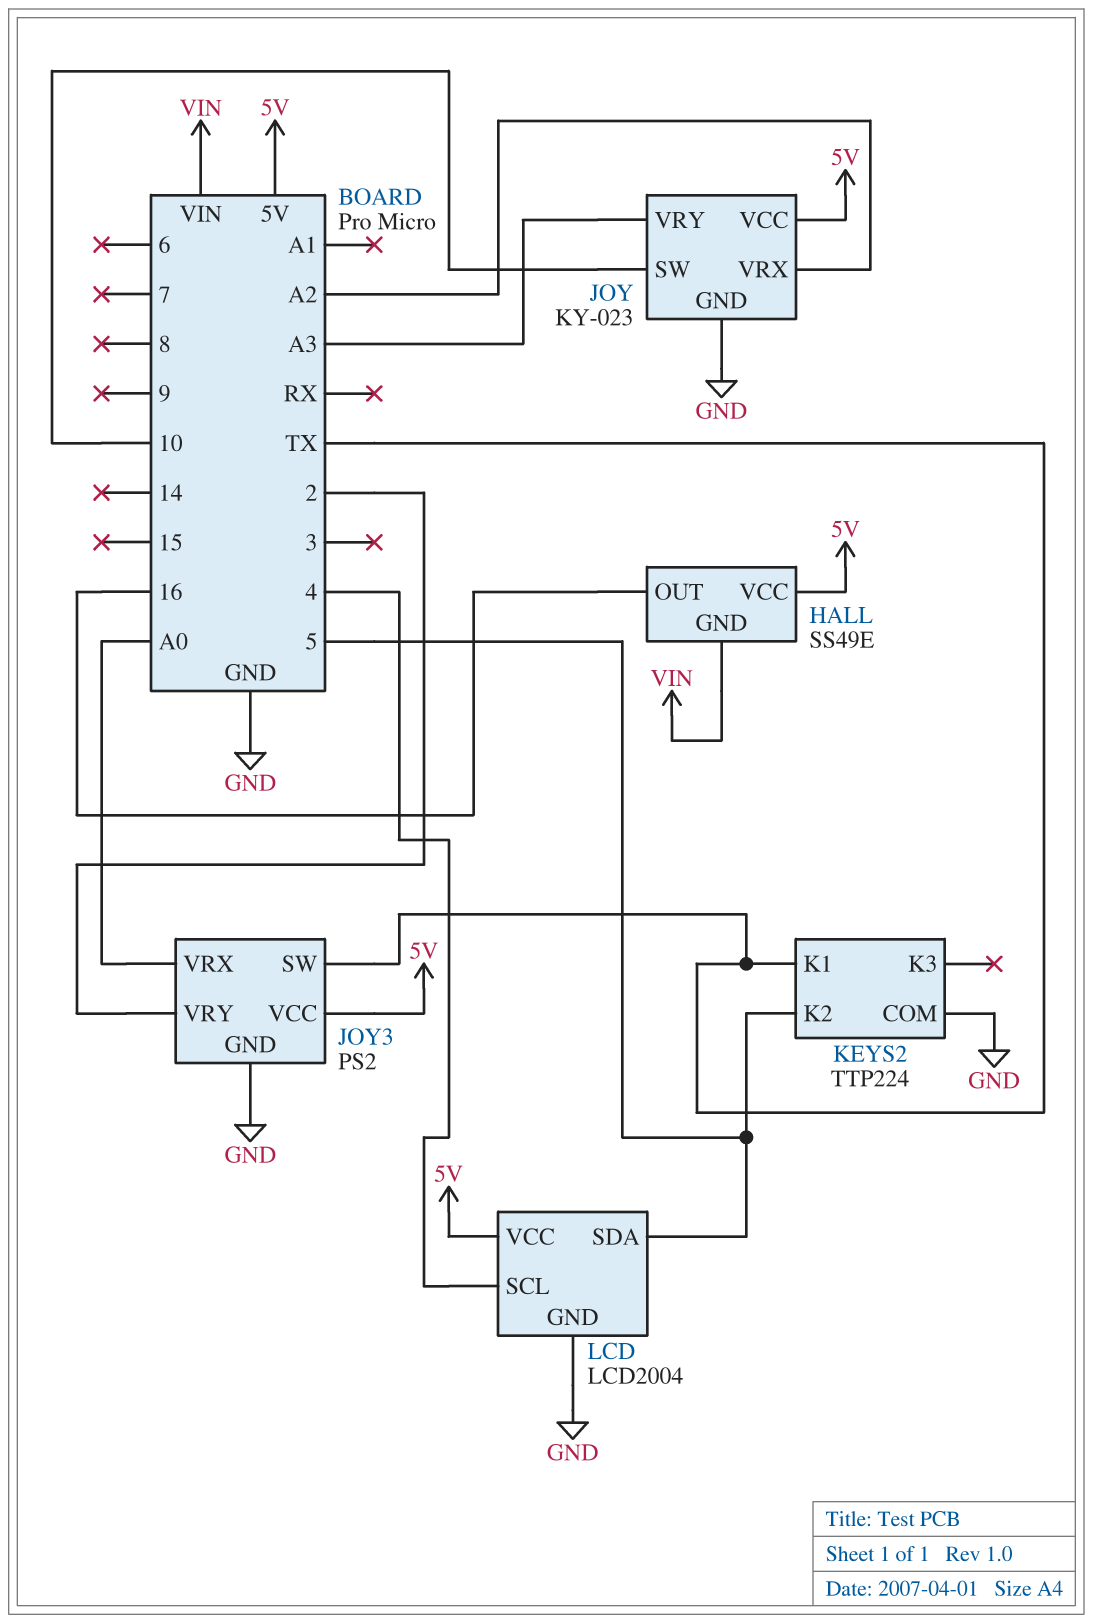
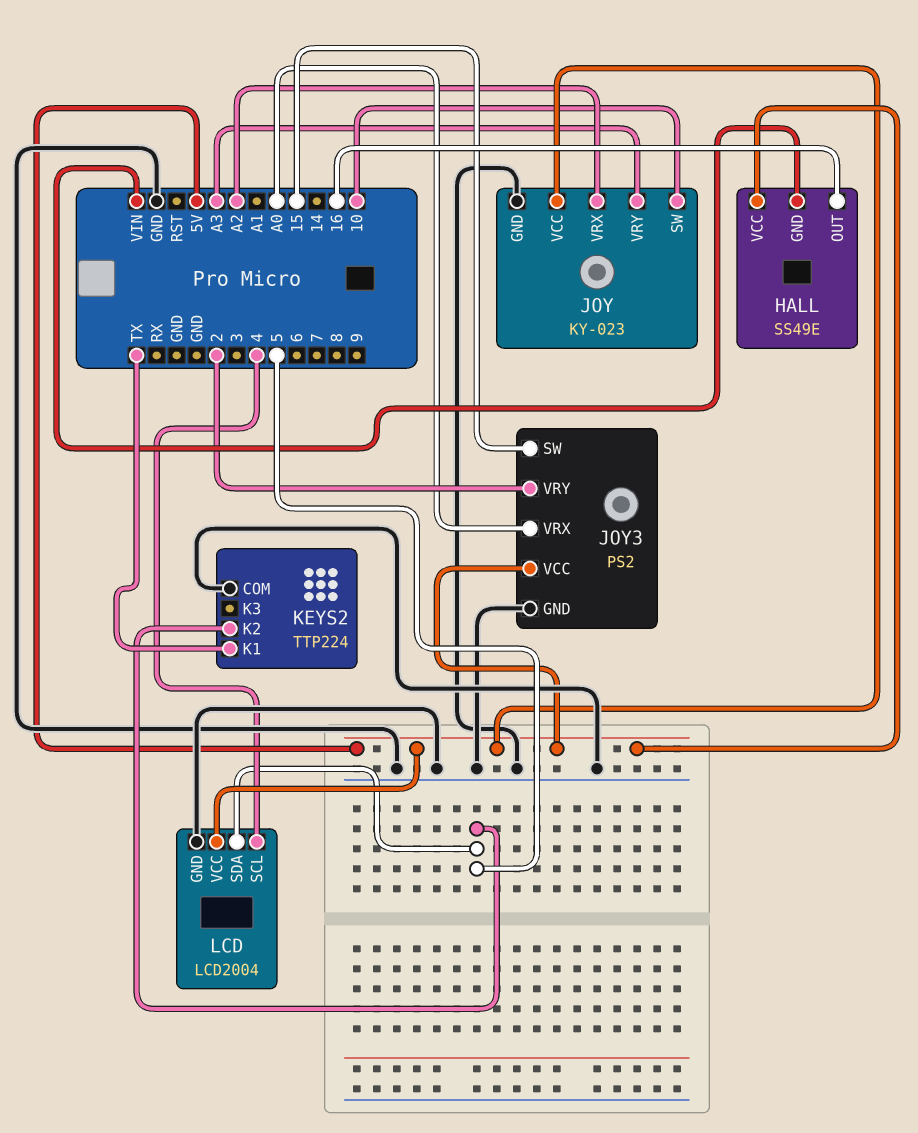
JOY3 pin SW: TX -> 15

